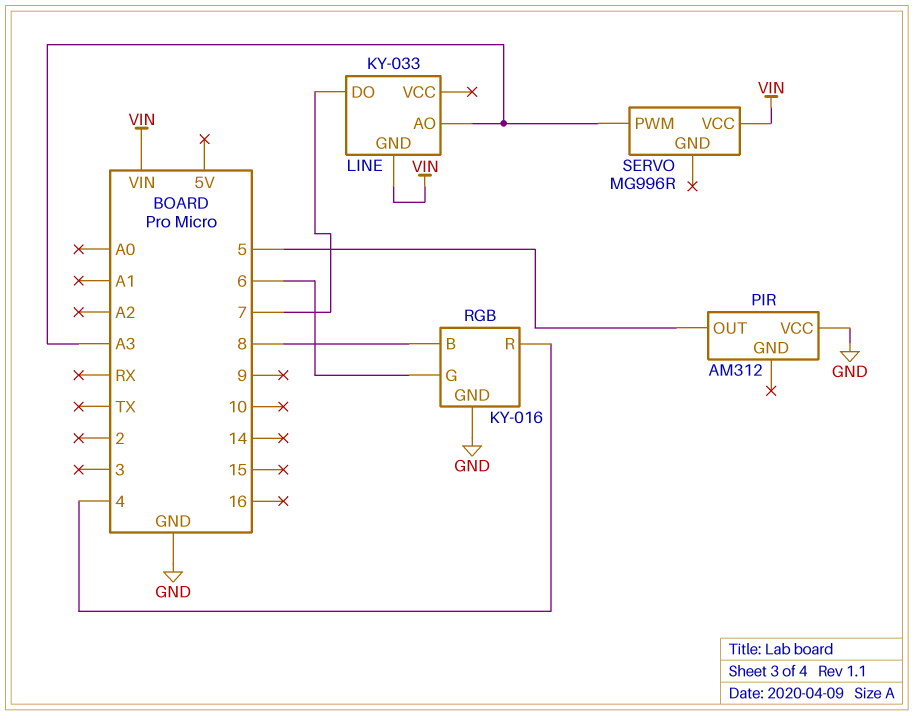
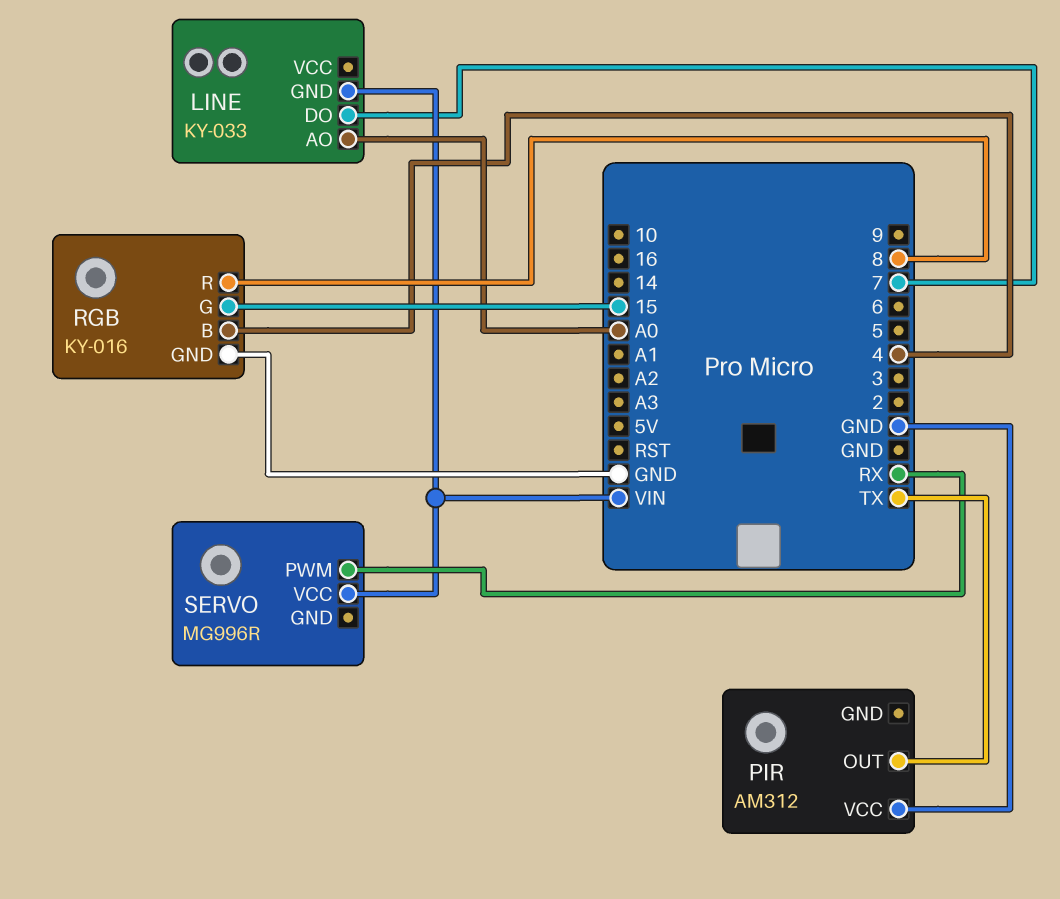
LINE pin AO: A3 -> A0
PIR pin OUT: 5 -> TX
RGB pin B: 8 -> 4
RGB pin G: 6 -> 15
RGB pin R: 4 -> 8
SERVO pin PWM: A3 -> RX

